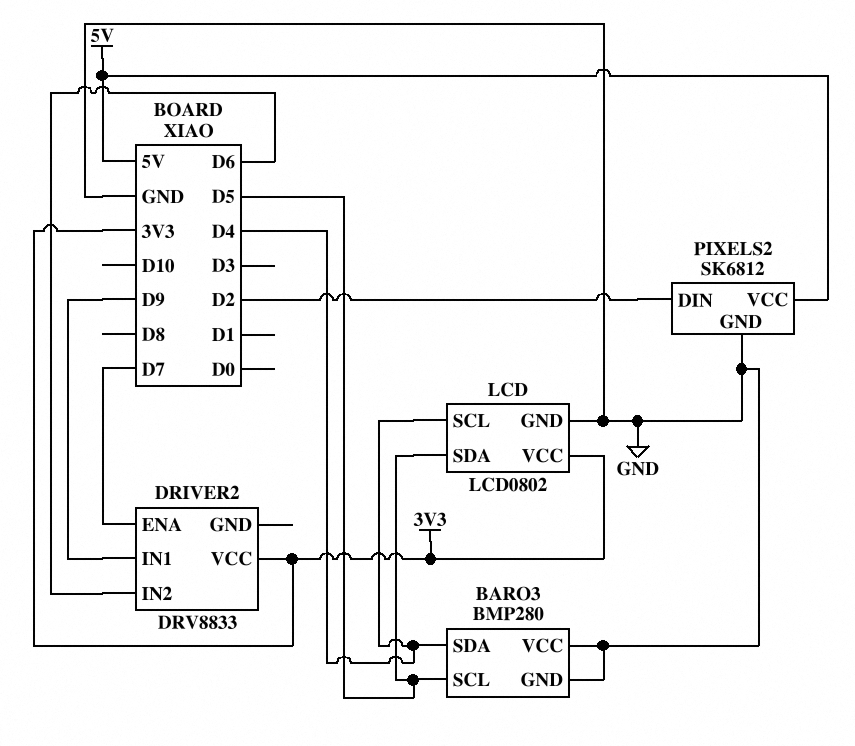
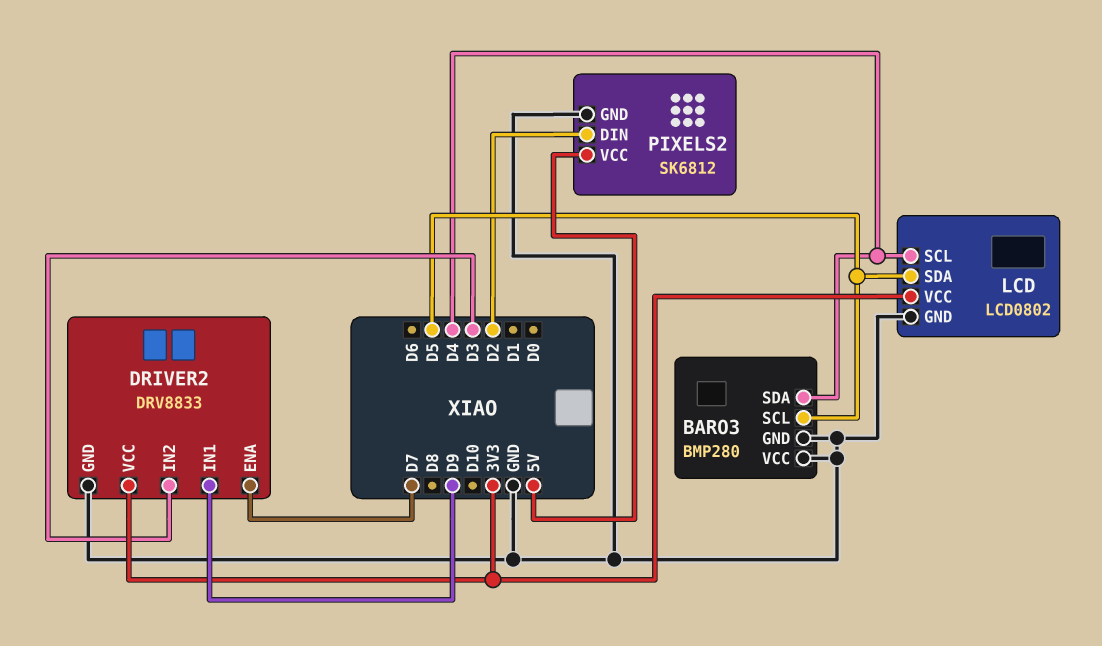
DRIVER2 pin GND: none -> GND
DRIVER2 pin IN2: D6 -> D3

